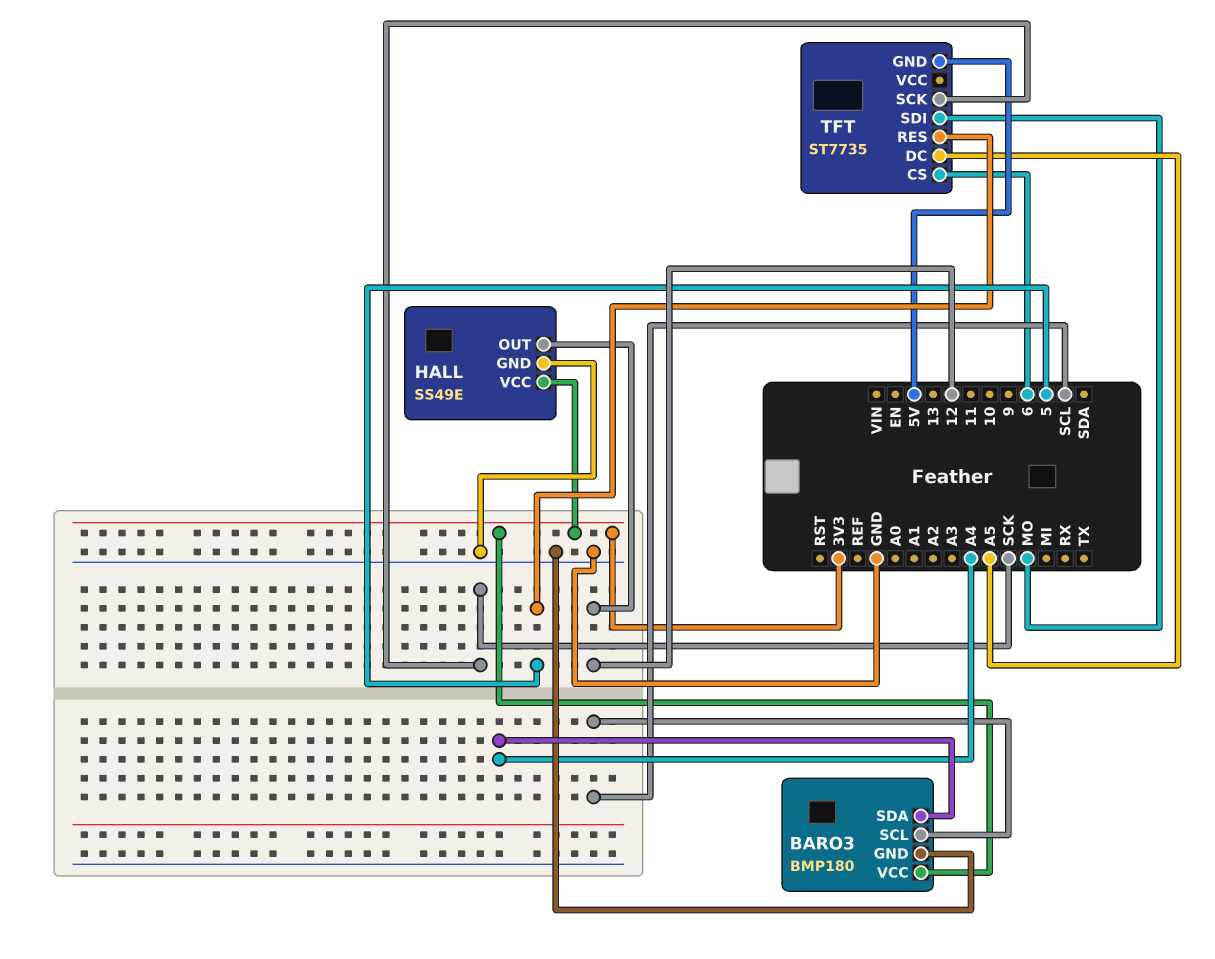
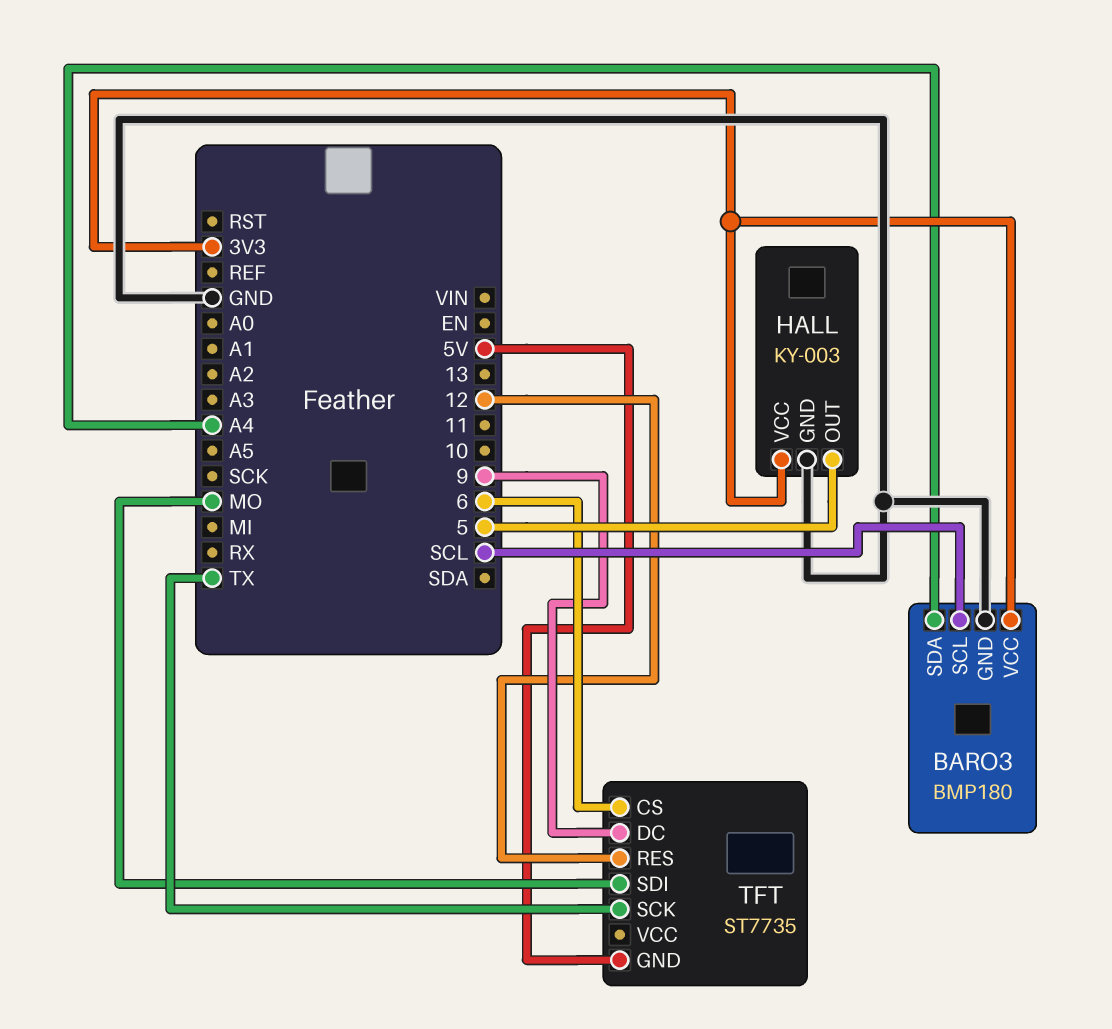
HALL: SS49E -> KY-003
HALL pin OUT: 12 -> 5
TFT pin DC: A5 -> 9
TFT pin RES: 5 -> 12
TFT pin SCK: SCK -> TX

